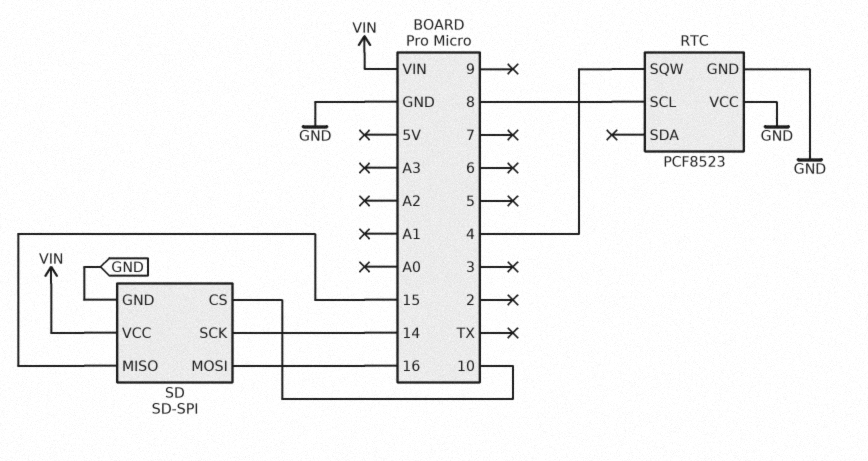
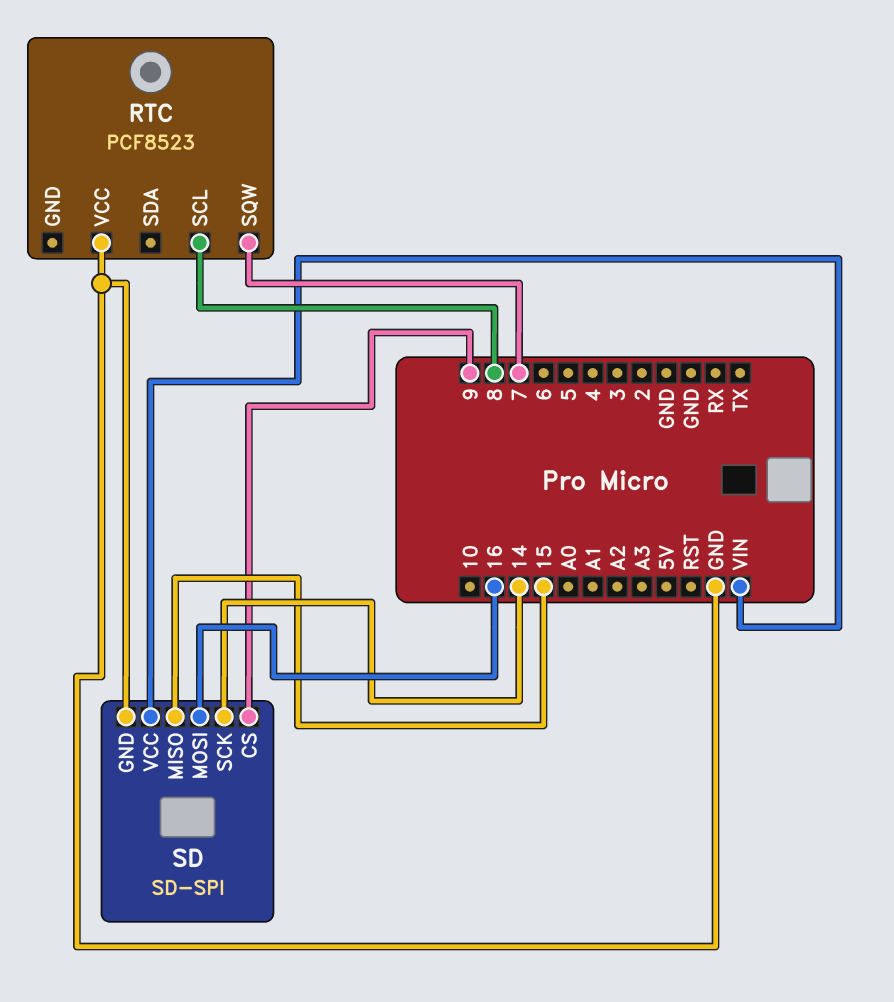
RTC pin GND: GND -> none
RTC pin SQW: 4 -> 7
SD pin CS: 10 -> 9

